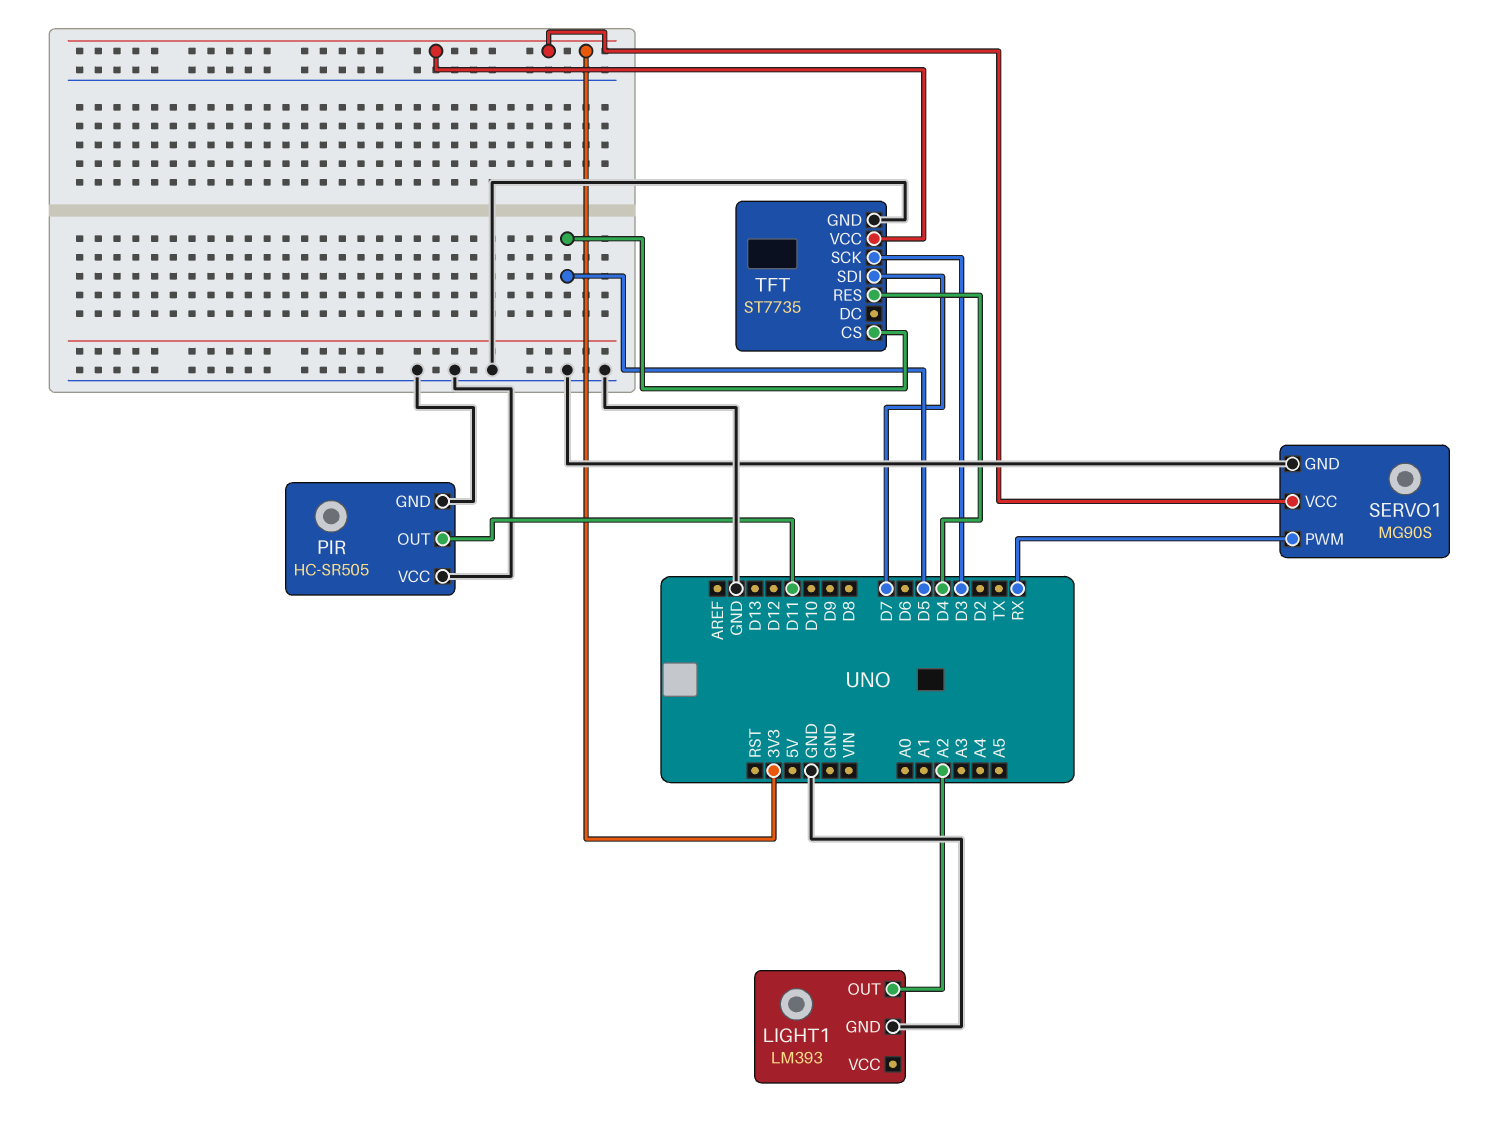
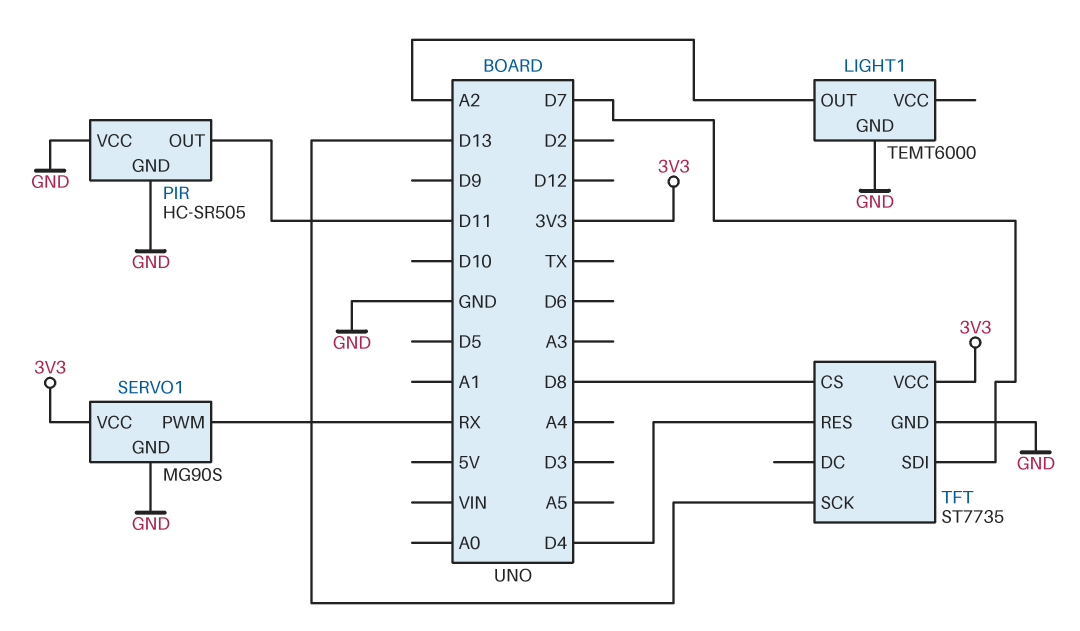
LIGHT1: LM393 -> TEMT6000
TFT pin CS: D5 -> D8
TFT pin SCK: D3 -> D13

